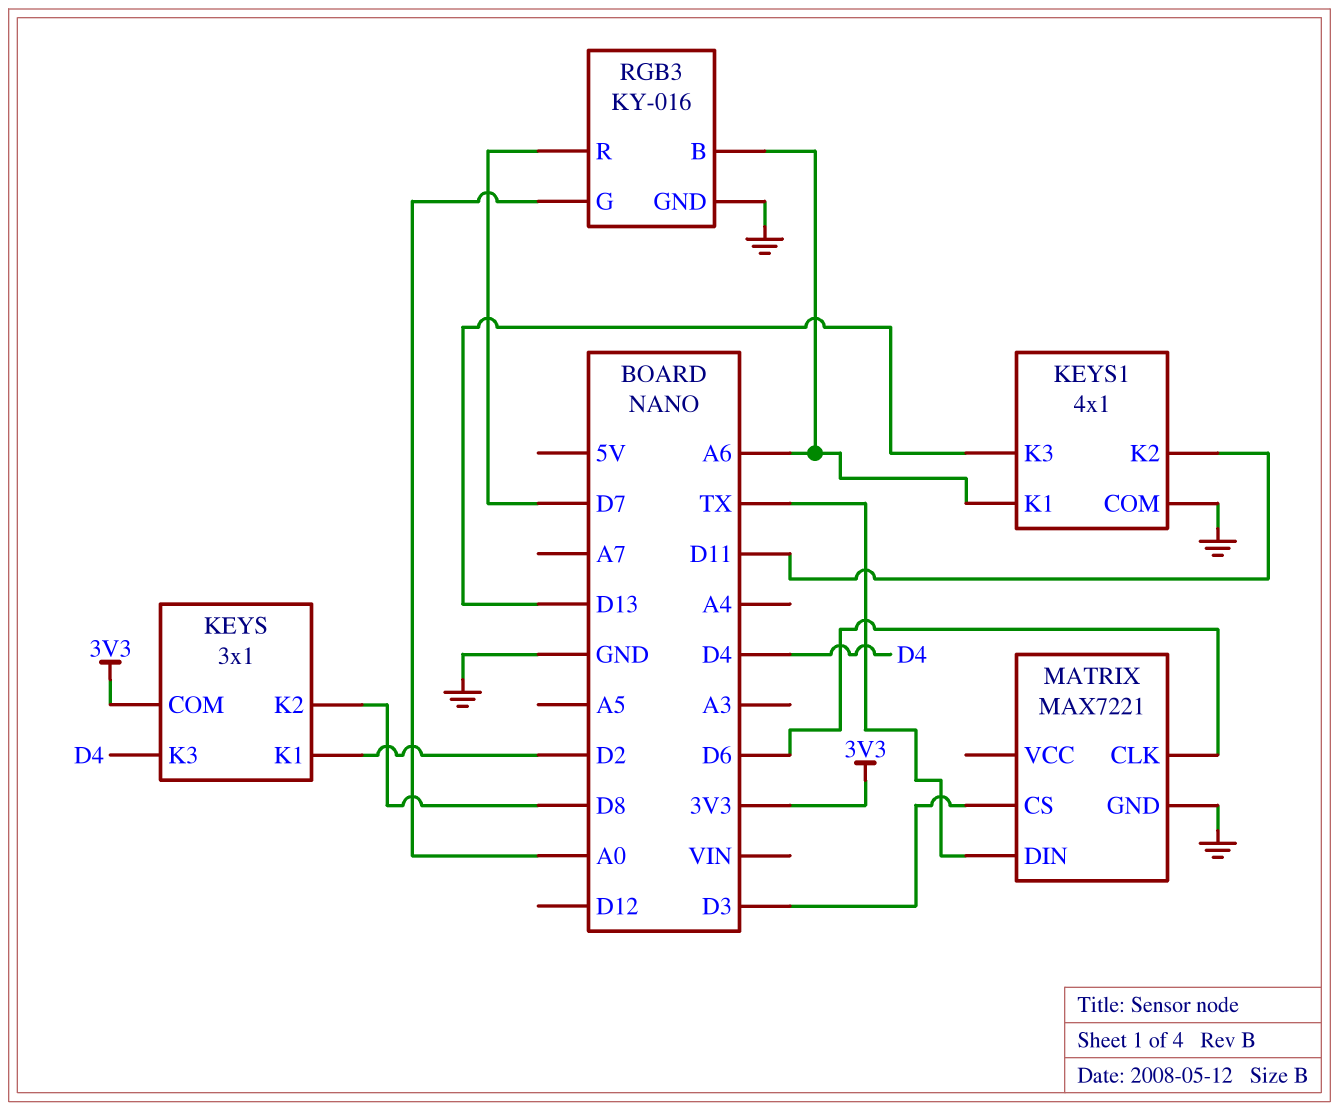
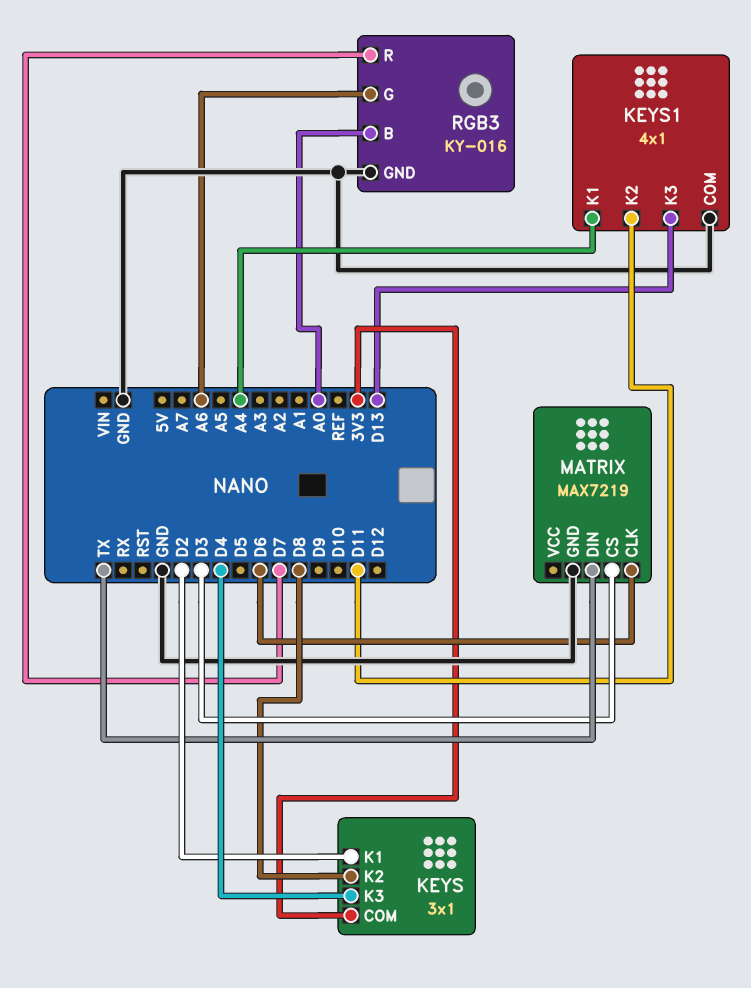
KEYS1 pin K1: A6 -> A4
MATRIX: MAX7221 -> MAX7219
RGB3 pin B: A6 -> A0
RGB3 pin G: A0 -> A6

